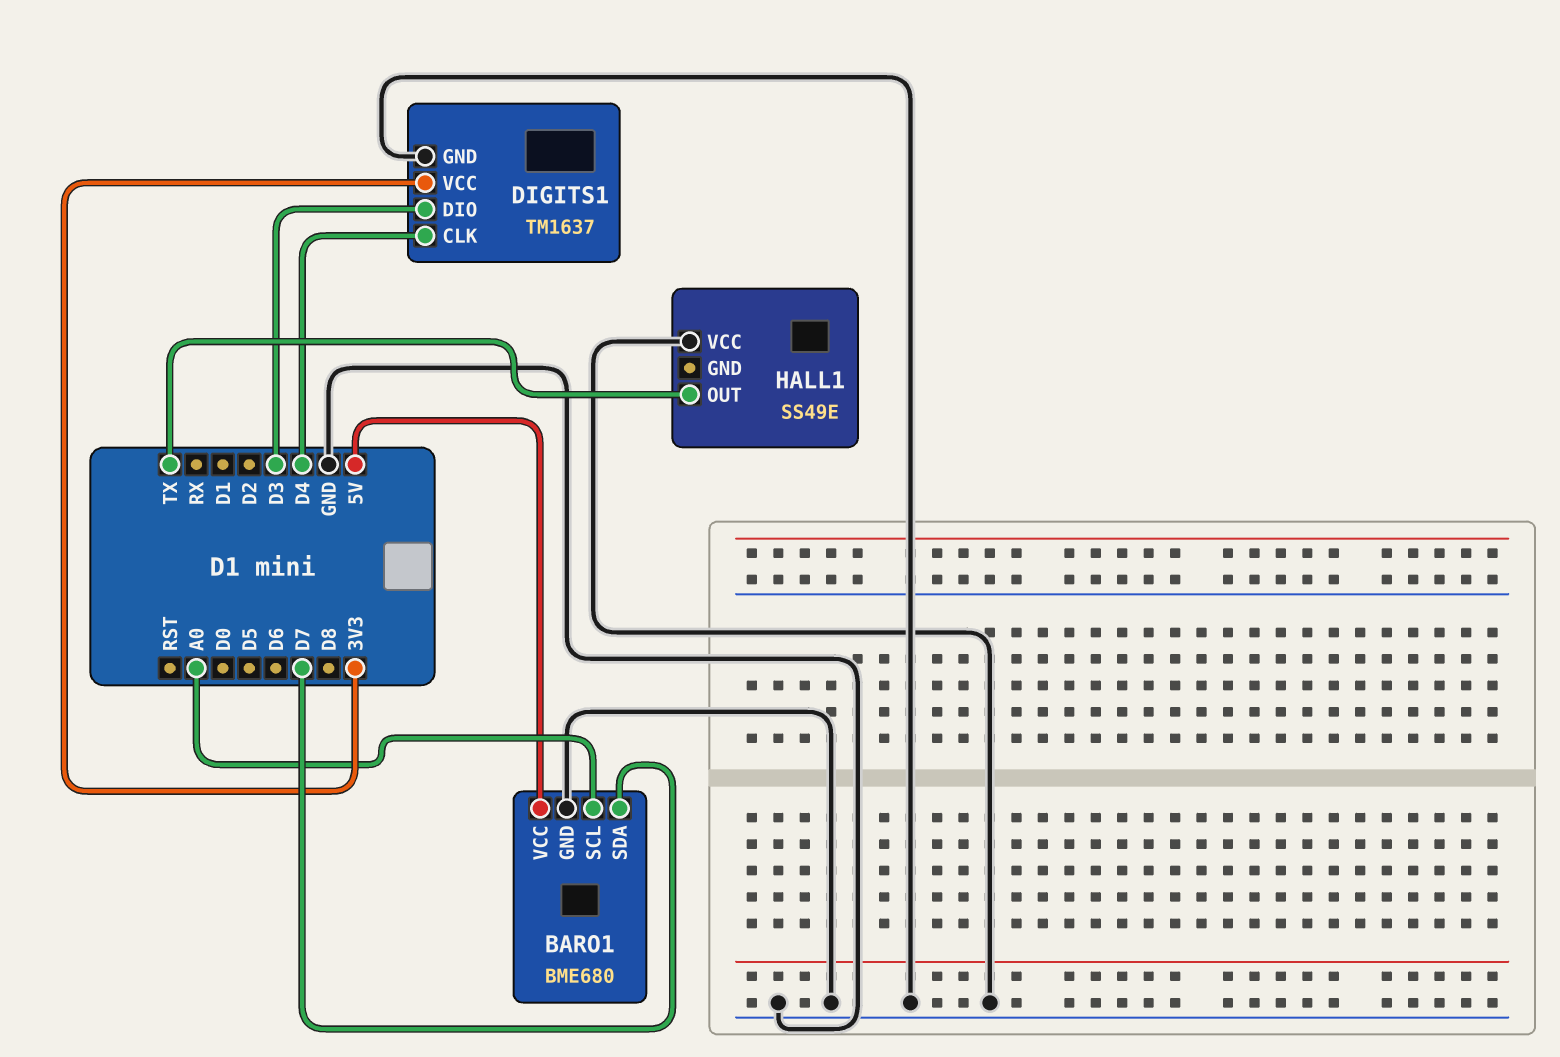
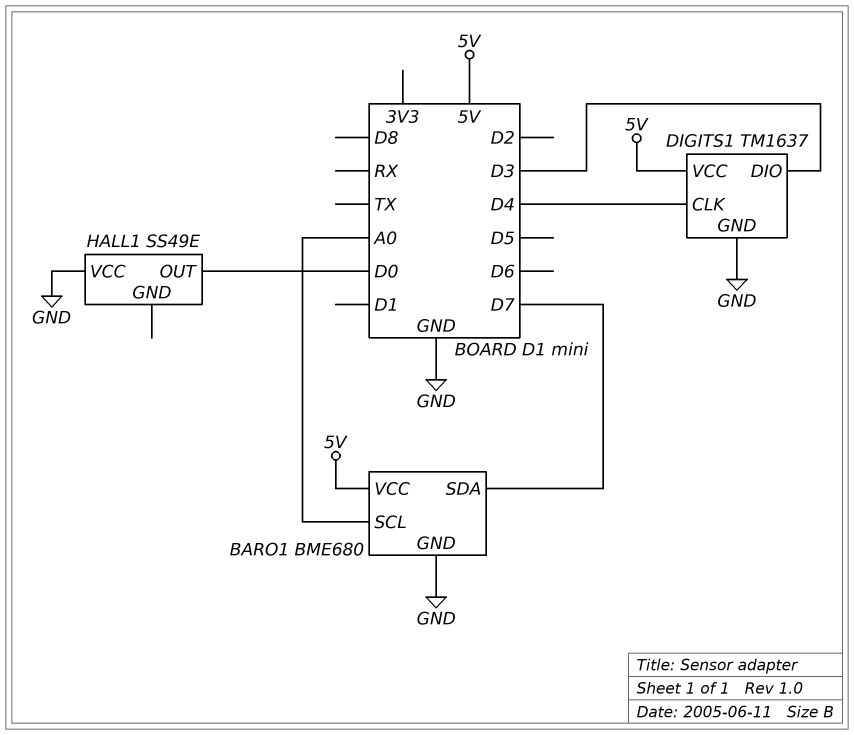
DIGITS1 pin VCC: 3V3 -> 5V
HALL1 pin OUT: TX -> D0

